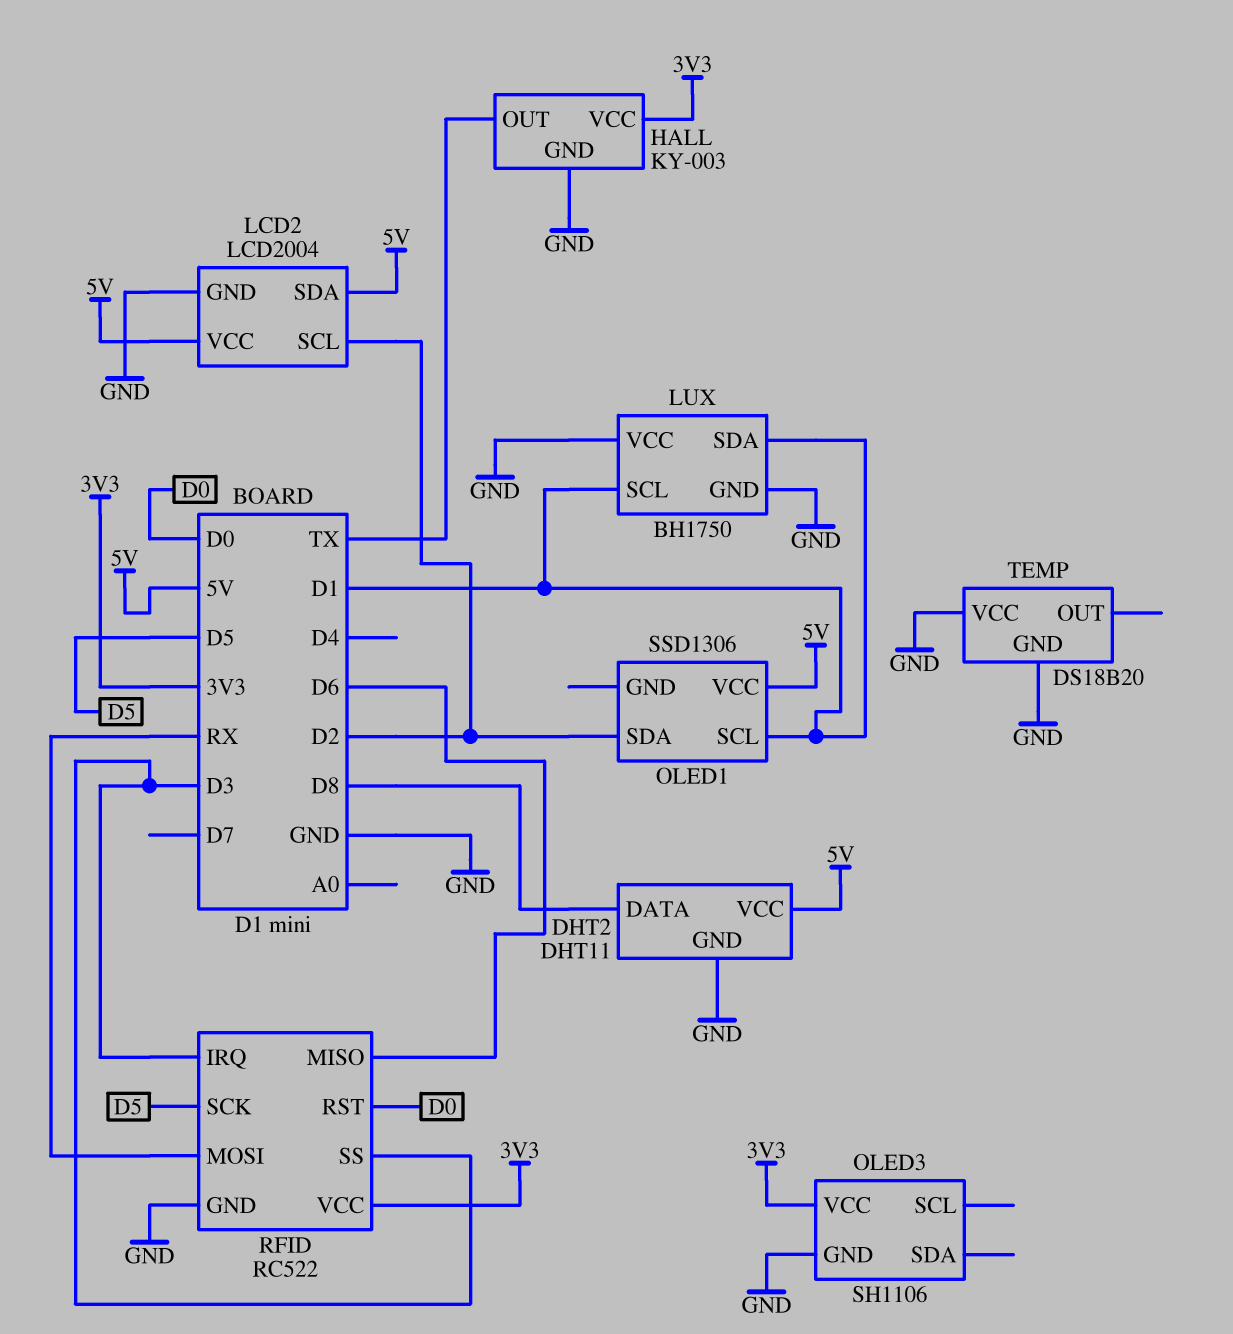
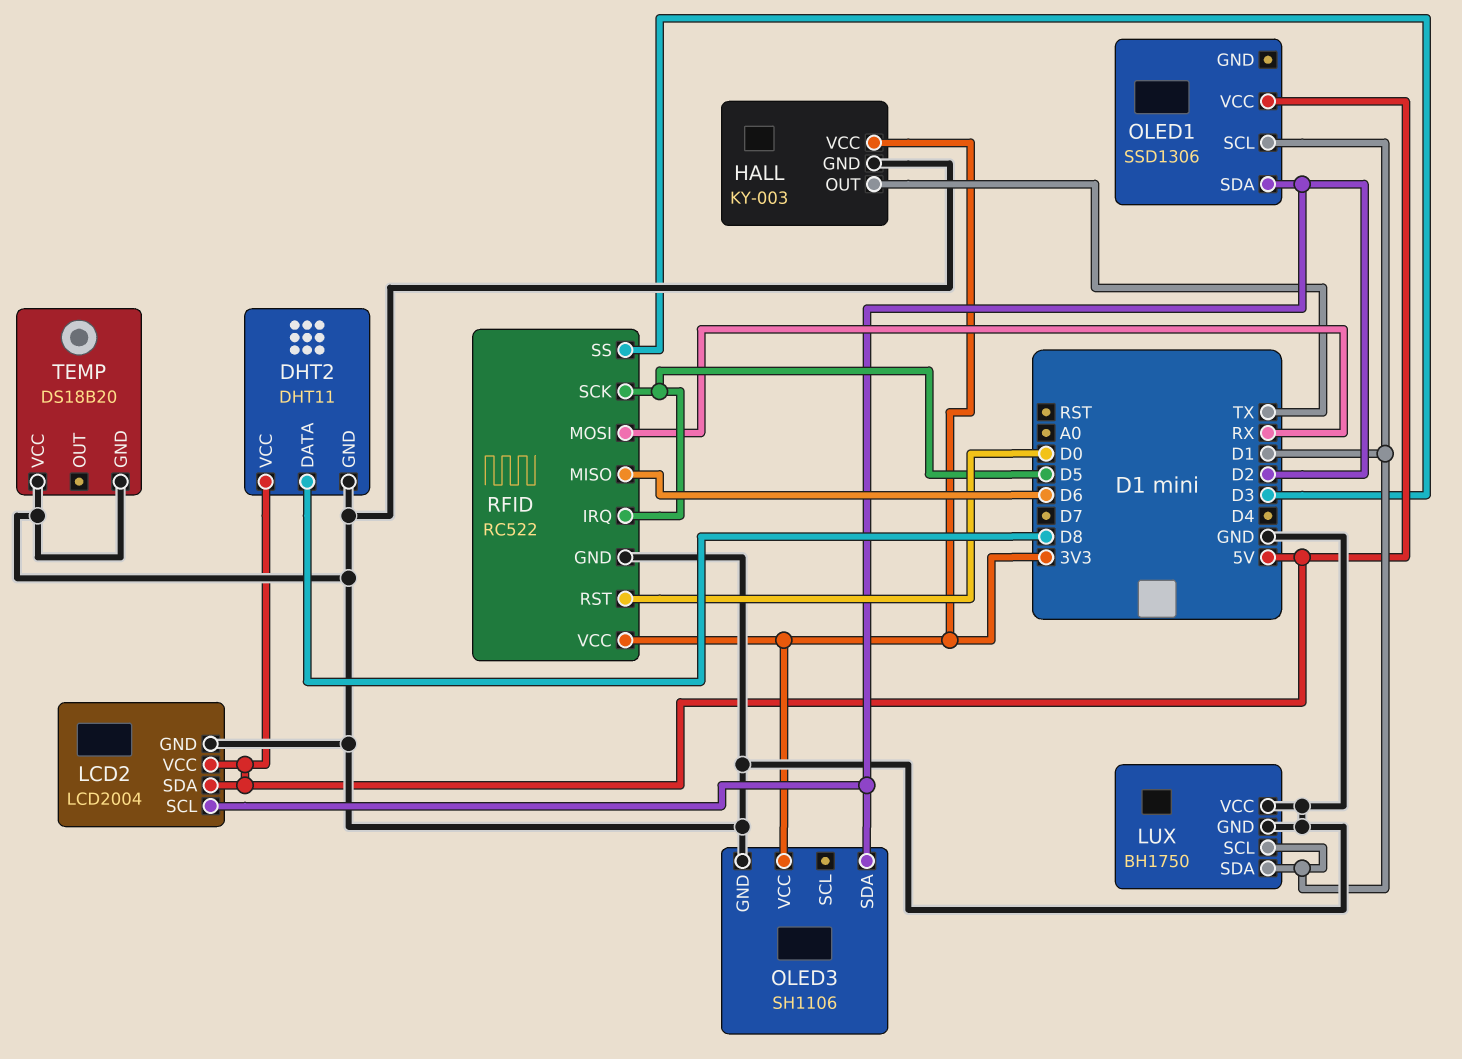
OLED3 pin SDA: none -> D2
RFID pin IRQ: D3 -> D5

